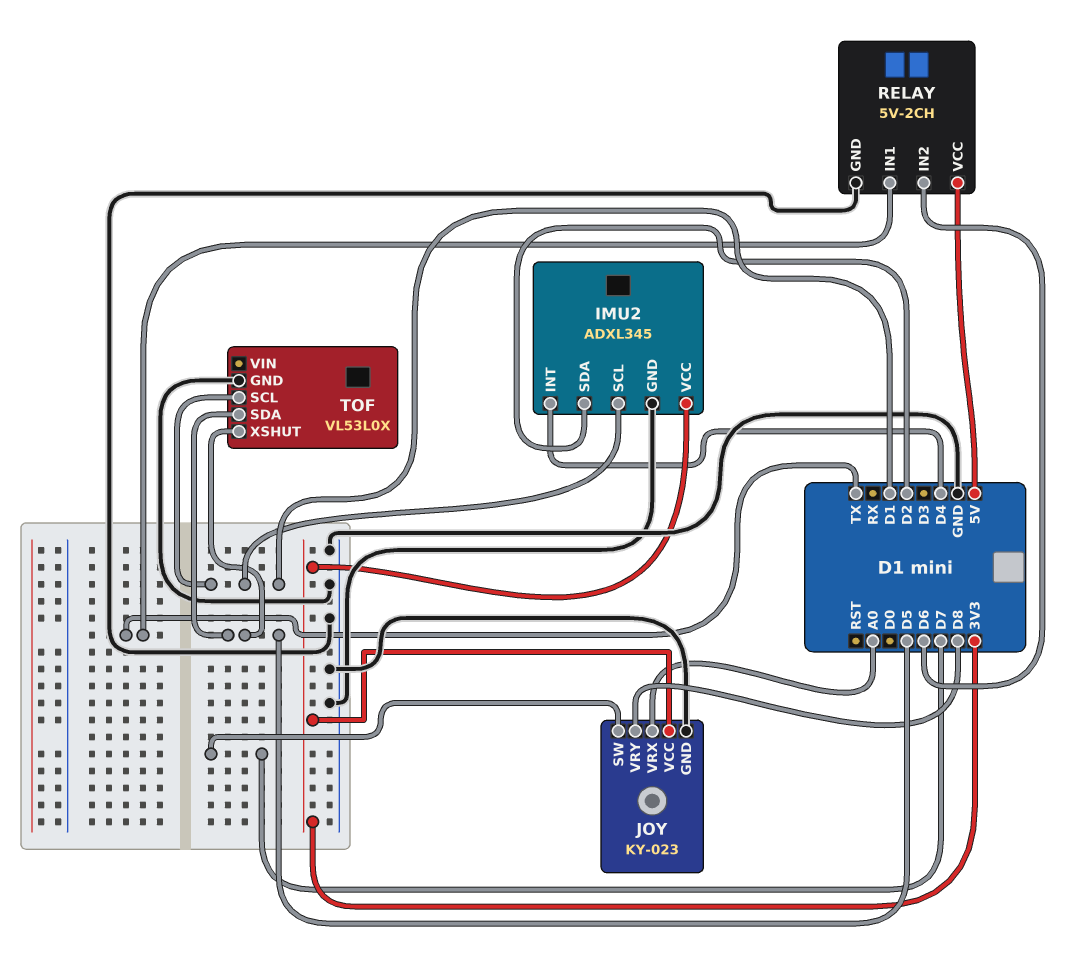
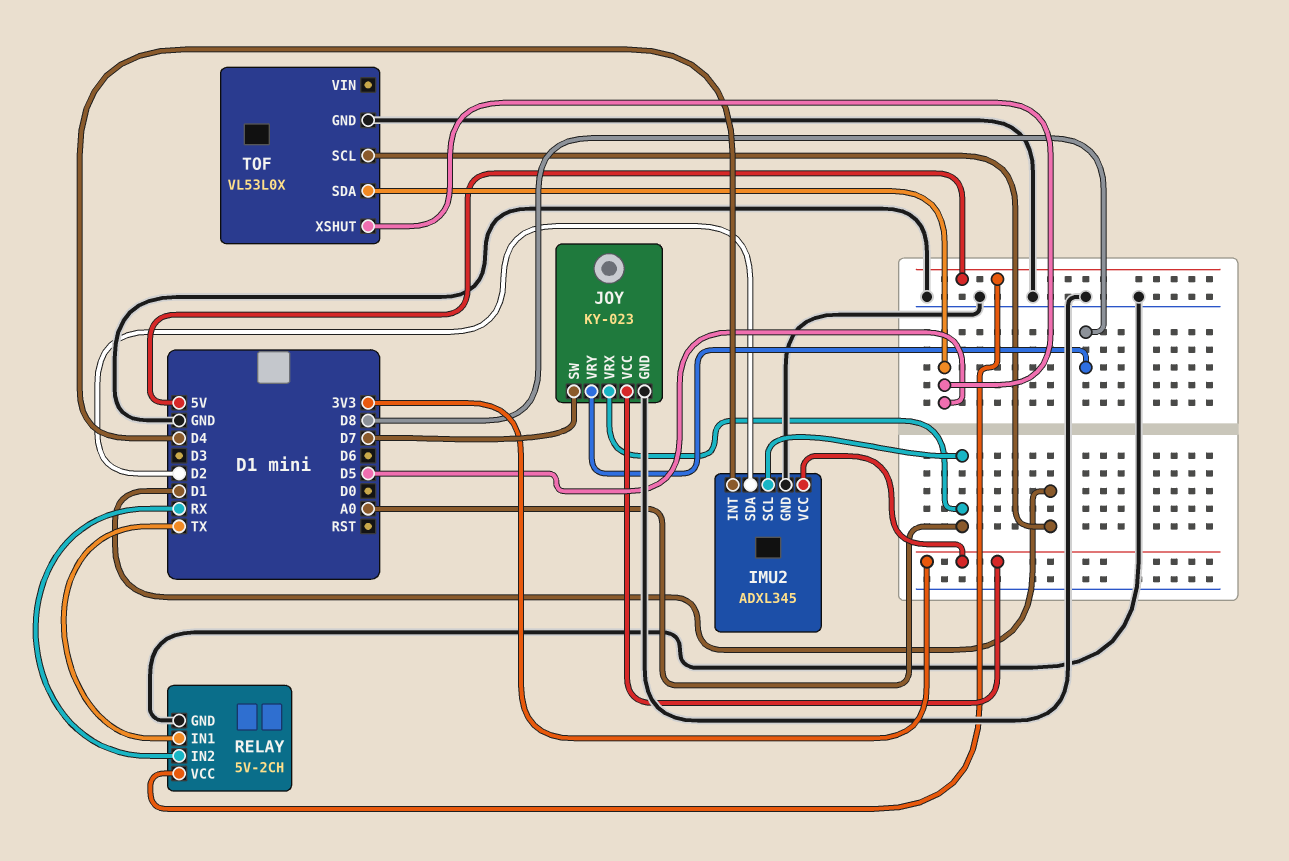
IMU2 pin SCL: D1 -> A0
RELAY pin IN2: D6 -> RX

